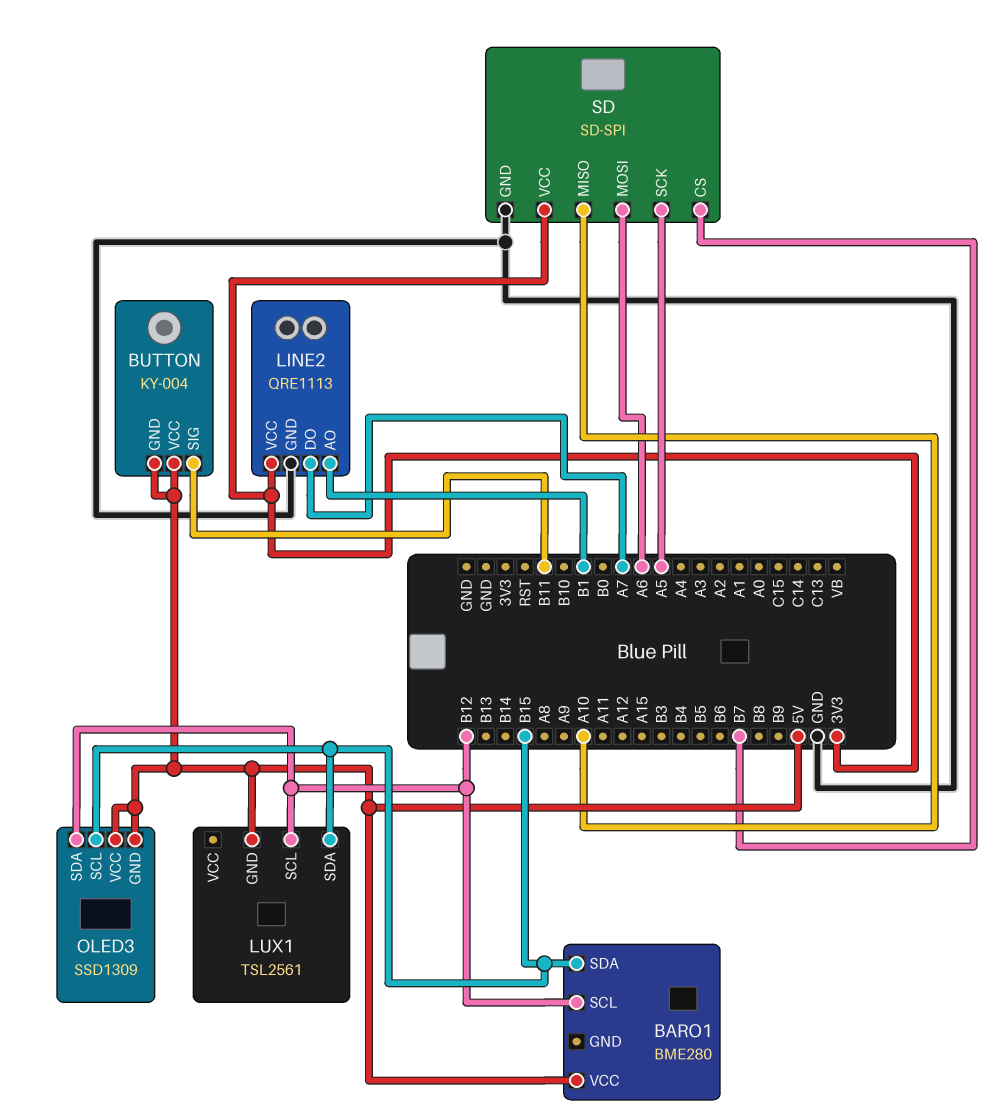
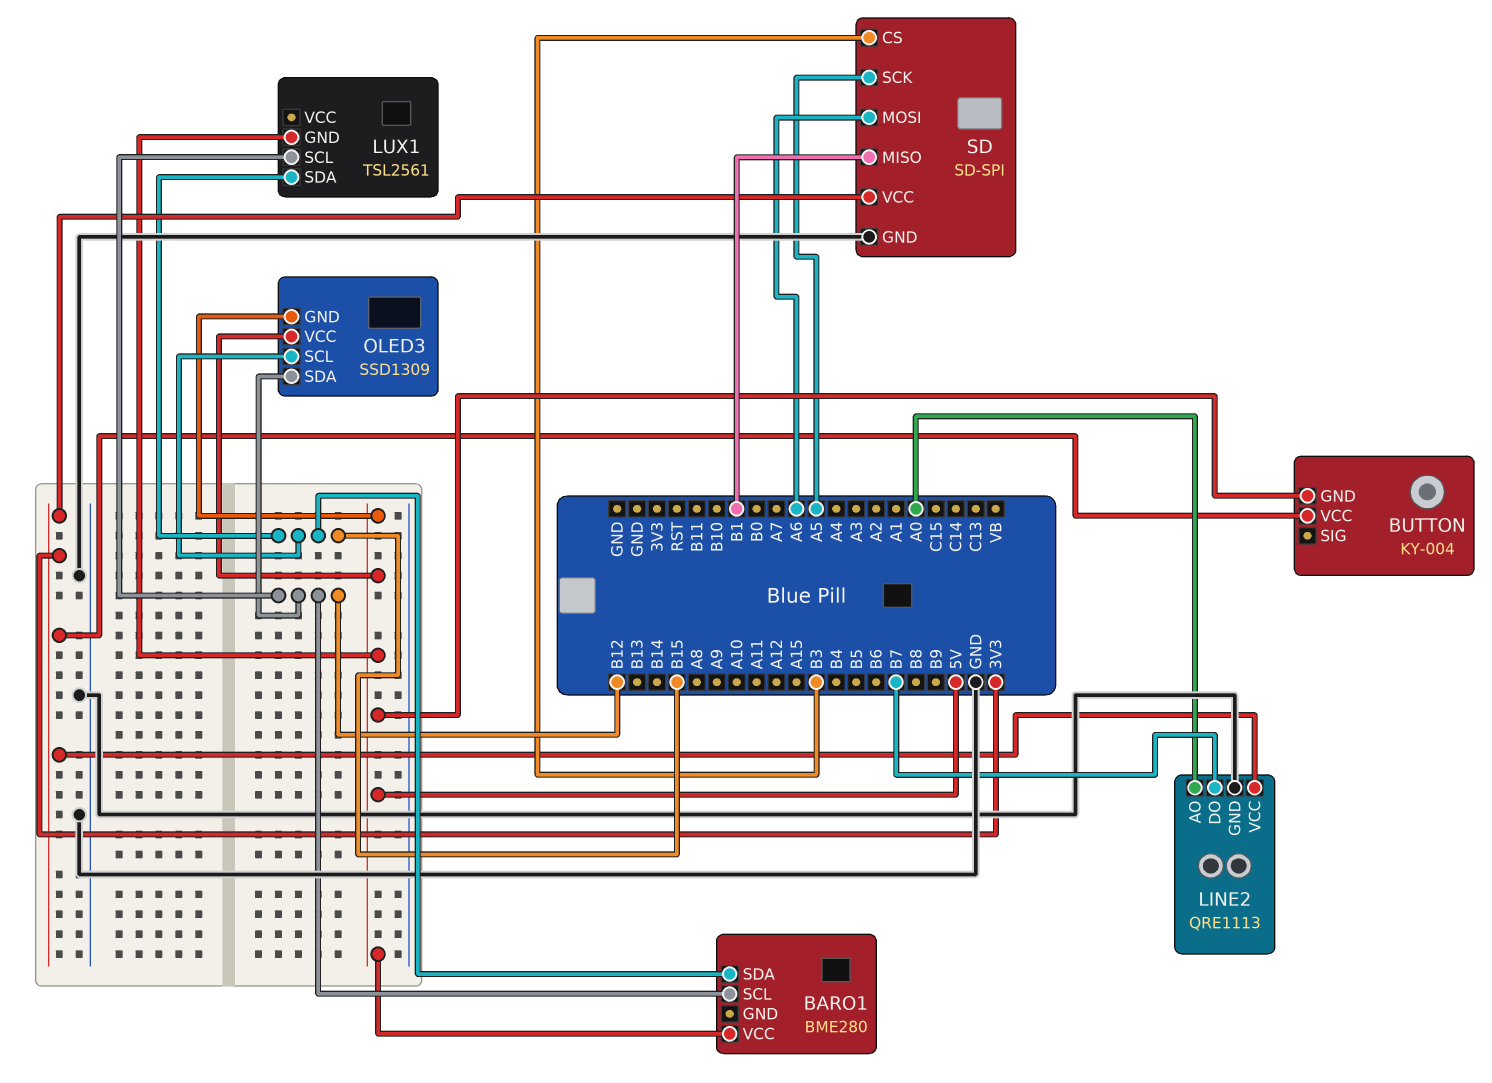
BUTTON pin SIG: B11 -> none
BUTTON pin VCC: 5V -> 3V3
LINE2 pin AO: B1 -> A0
LINE2 pin DO: A7 -> B7
SD pin CS: B7 -> B3
SD pin MISO: A10 -> B1

